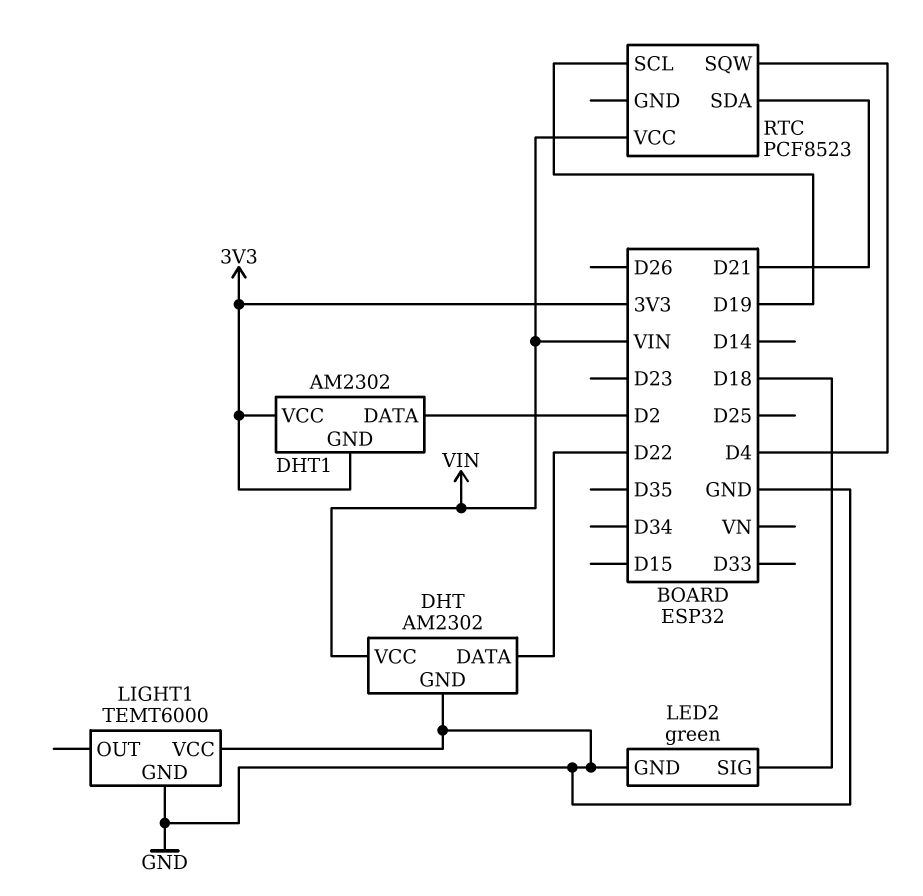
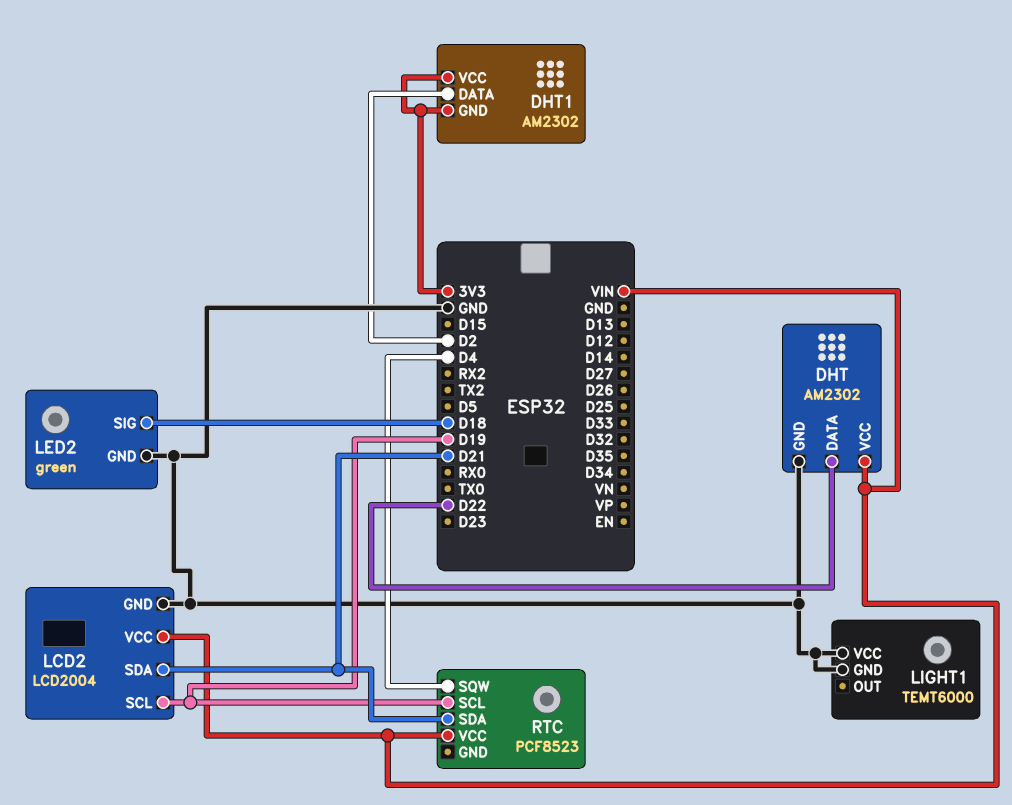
LCD2: none -> LCD2004
LCD2 pin GND: none -> GND
LCD2 pin SCL: none -> D19
LCD2 pin SDA: none -> D21
LCD2 pin VCC: none -> VIN

